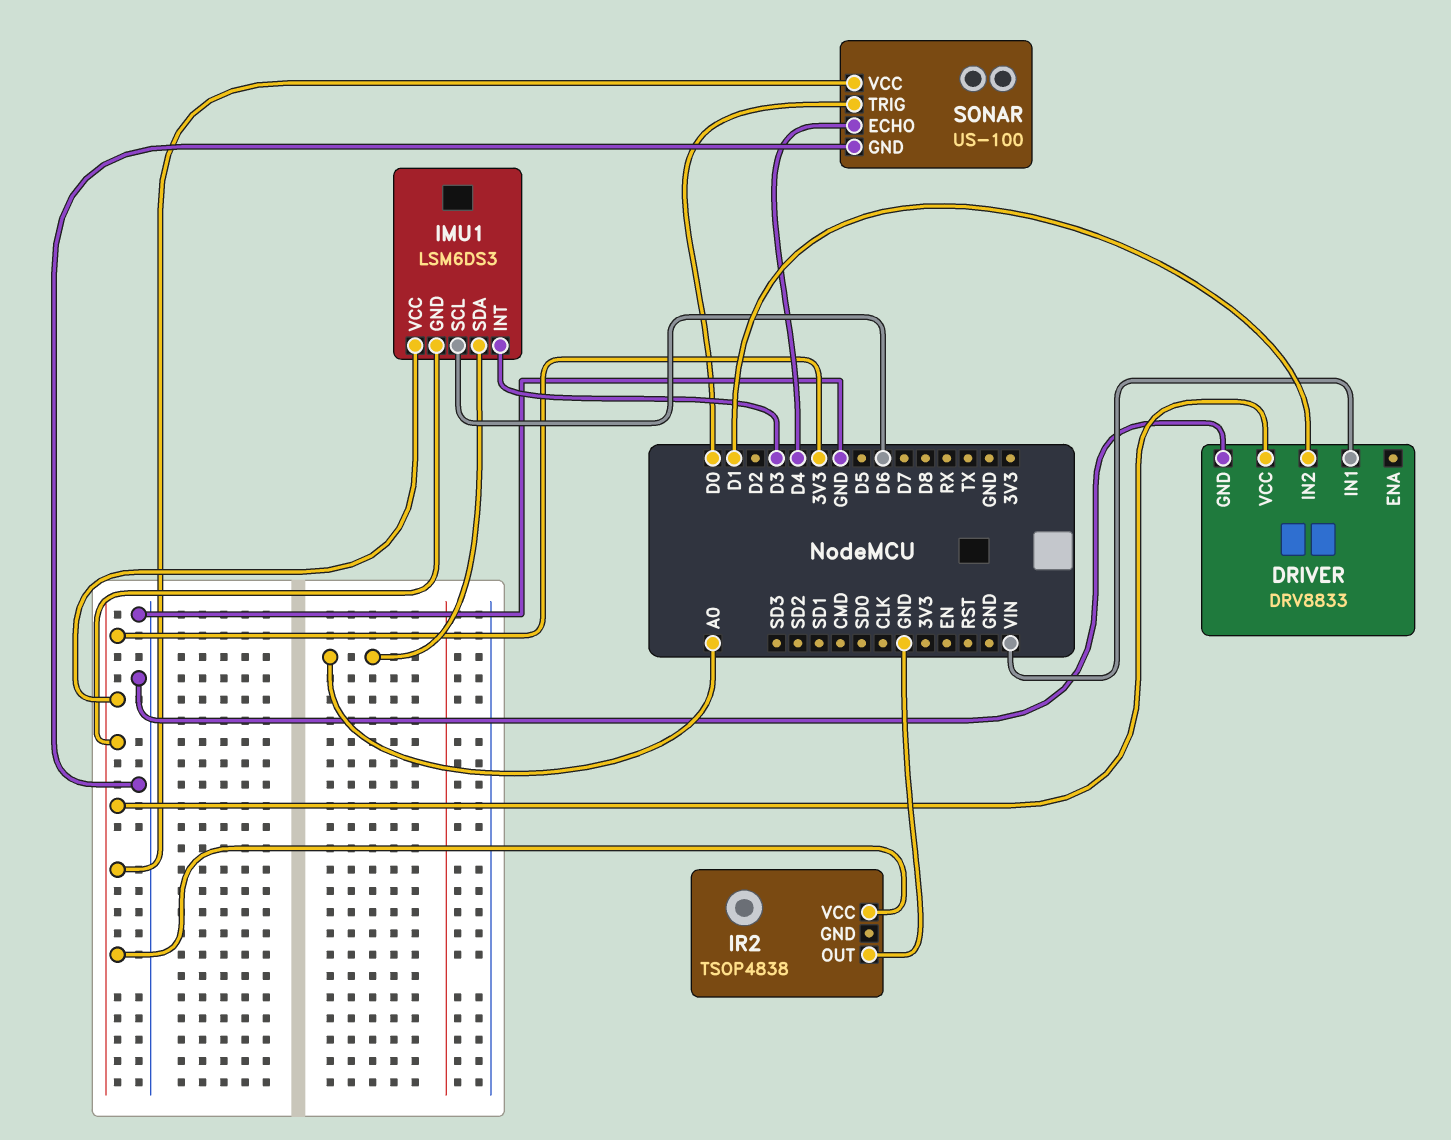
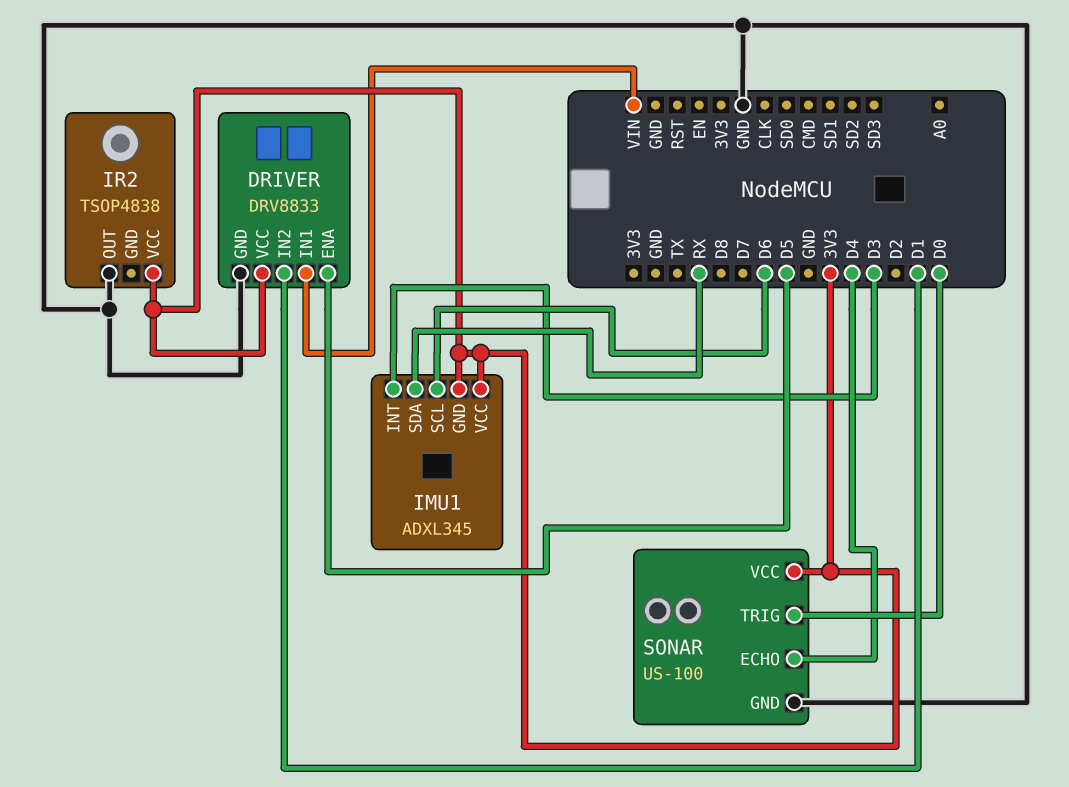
DRIVER pin ENA: none -> D5
IMU1: LSM6DS3 -> ADXL345
IMU1 pin SDA: A0 -> RX

